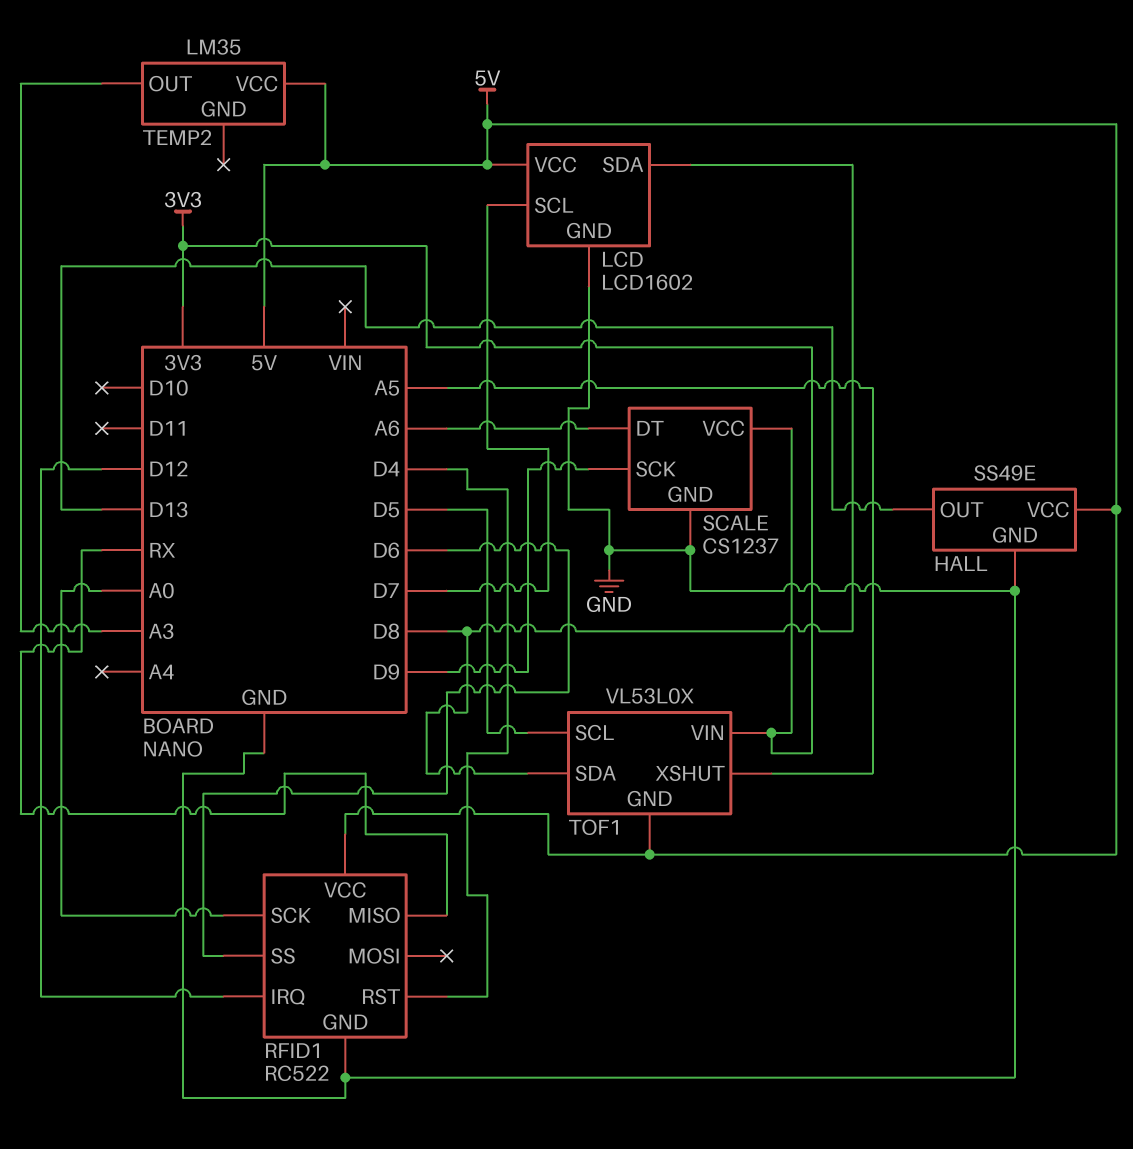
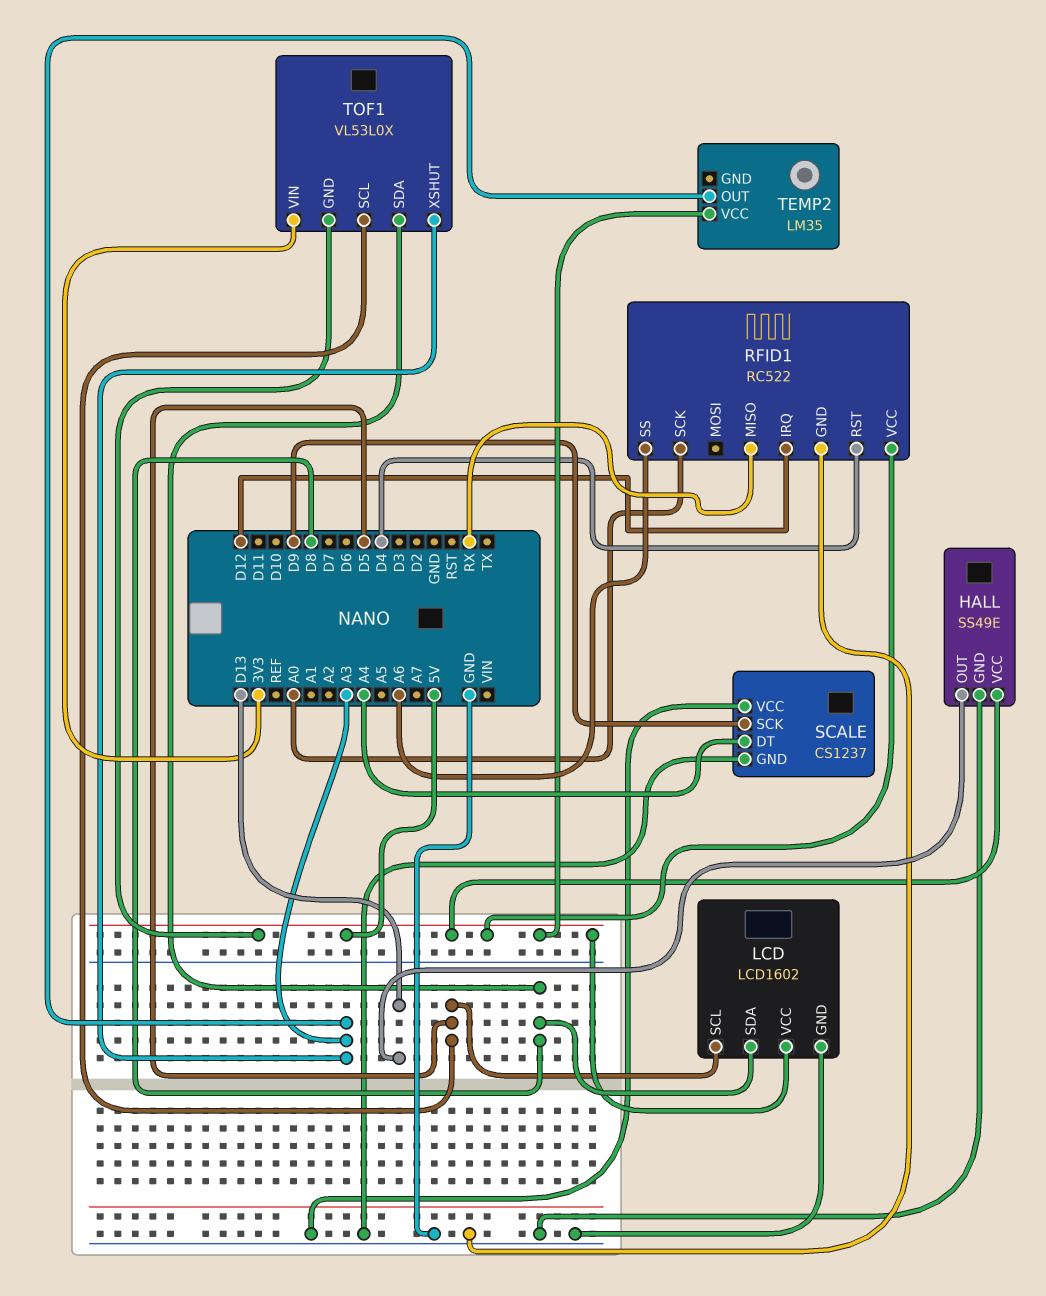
LCD pin SCL: D7 -> D5
RFID1 pin SS: D6 -> A6
SCALE pin DT: A6 -> A4
SCALE pin VCC: 3V3 -> GND
TOF1 pin XSHUT: A5 -> A3

